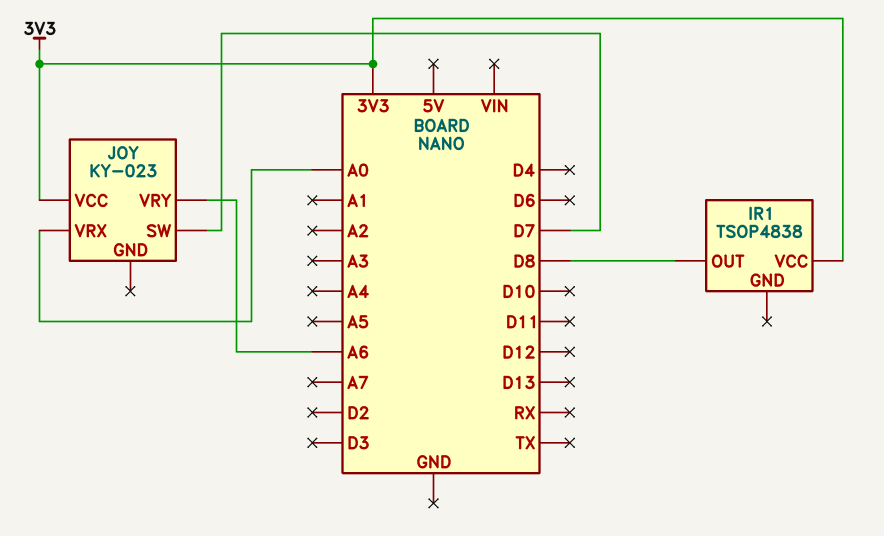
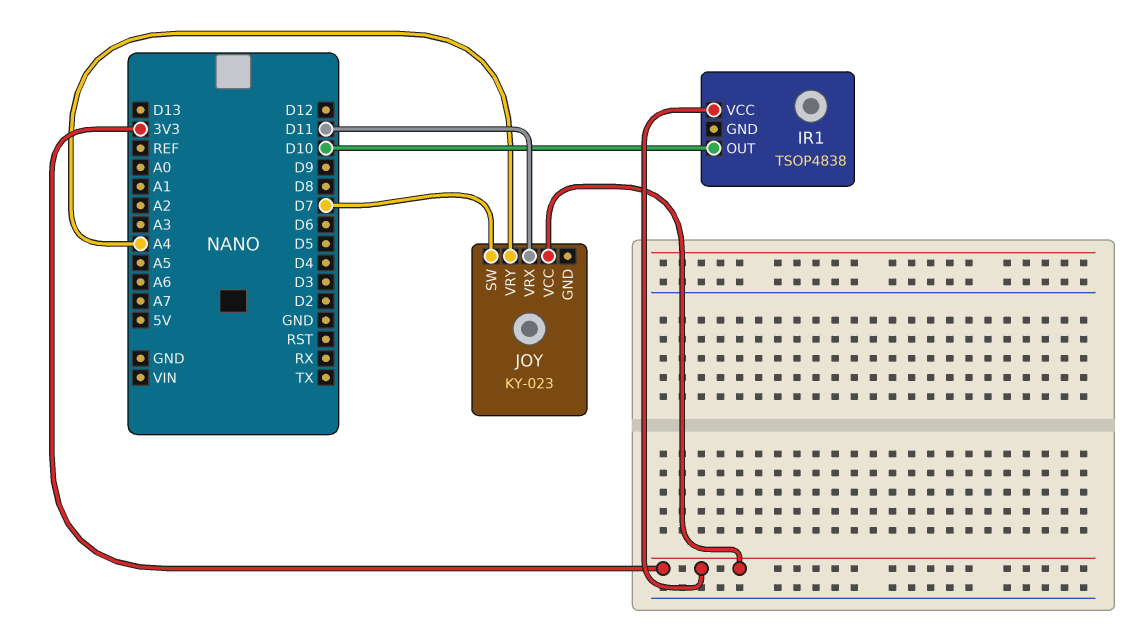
IR1 pin OUT: D8 -> D10
JOY pin VRX: A0 -> D11
JOY pin VRY: A6 -> A4

